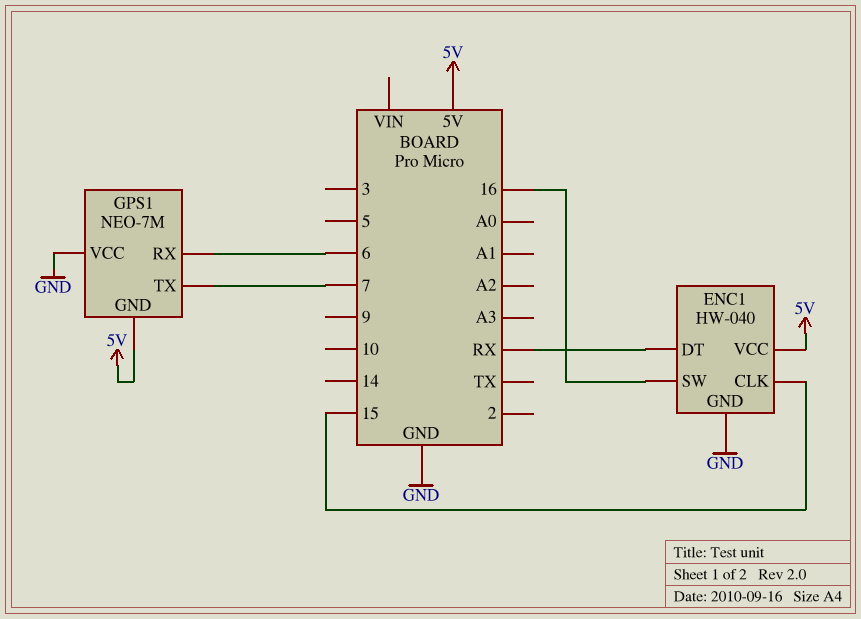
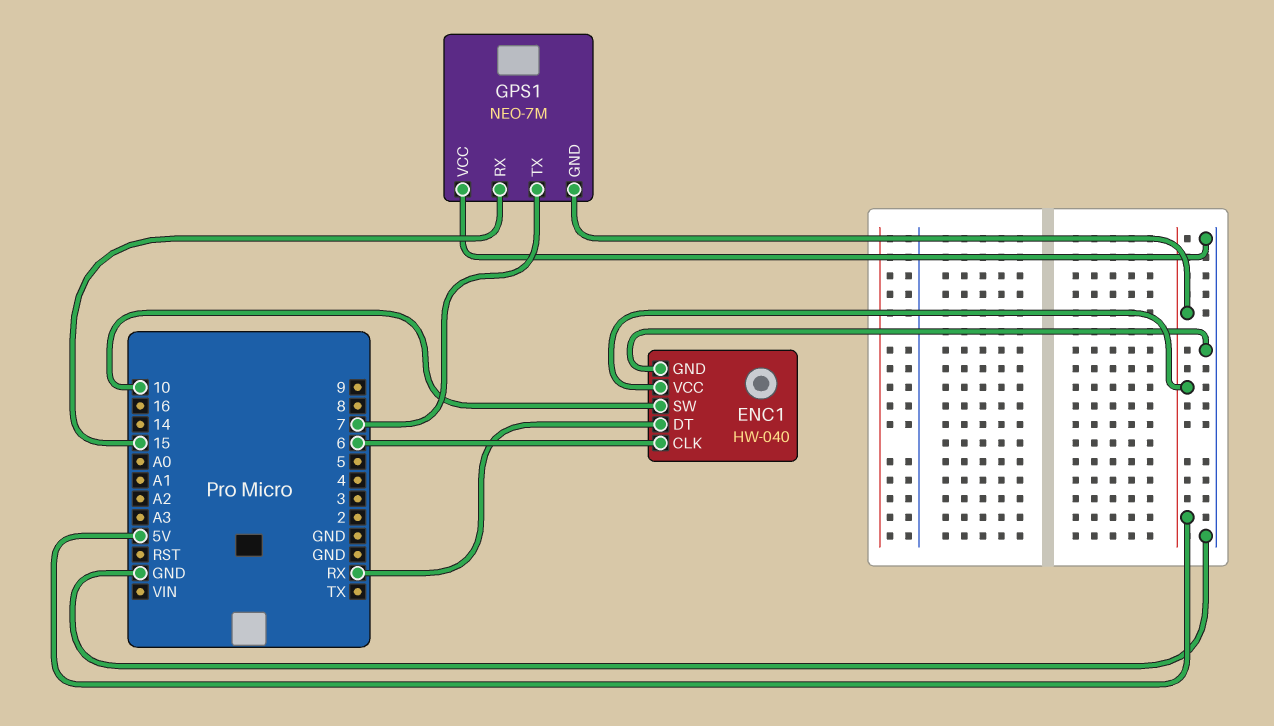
ENC1 pin CLK: 15 -> 6
ENC1 pin SW: 16 -> 10
GPS1 pin RX: 6 -> 15

